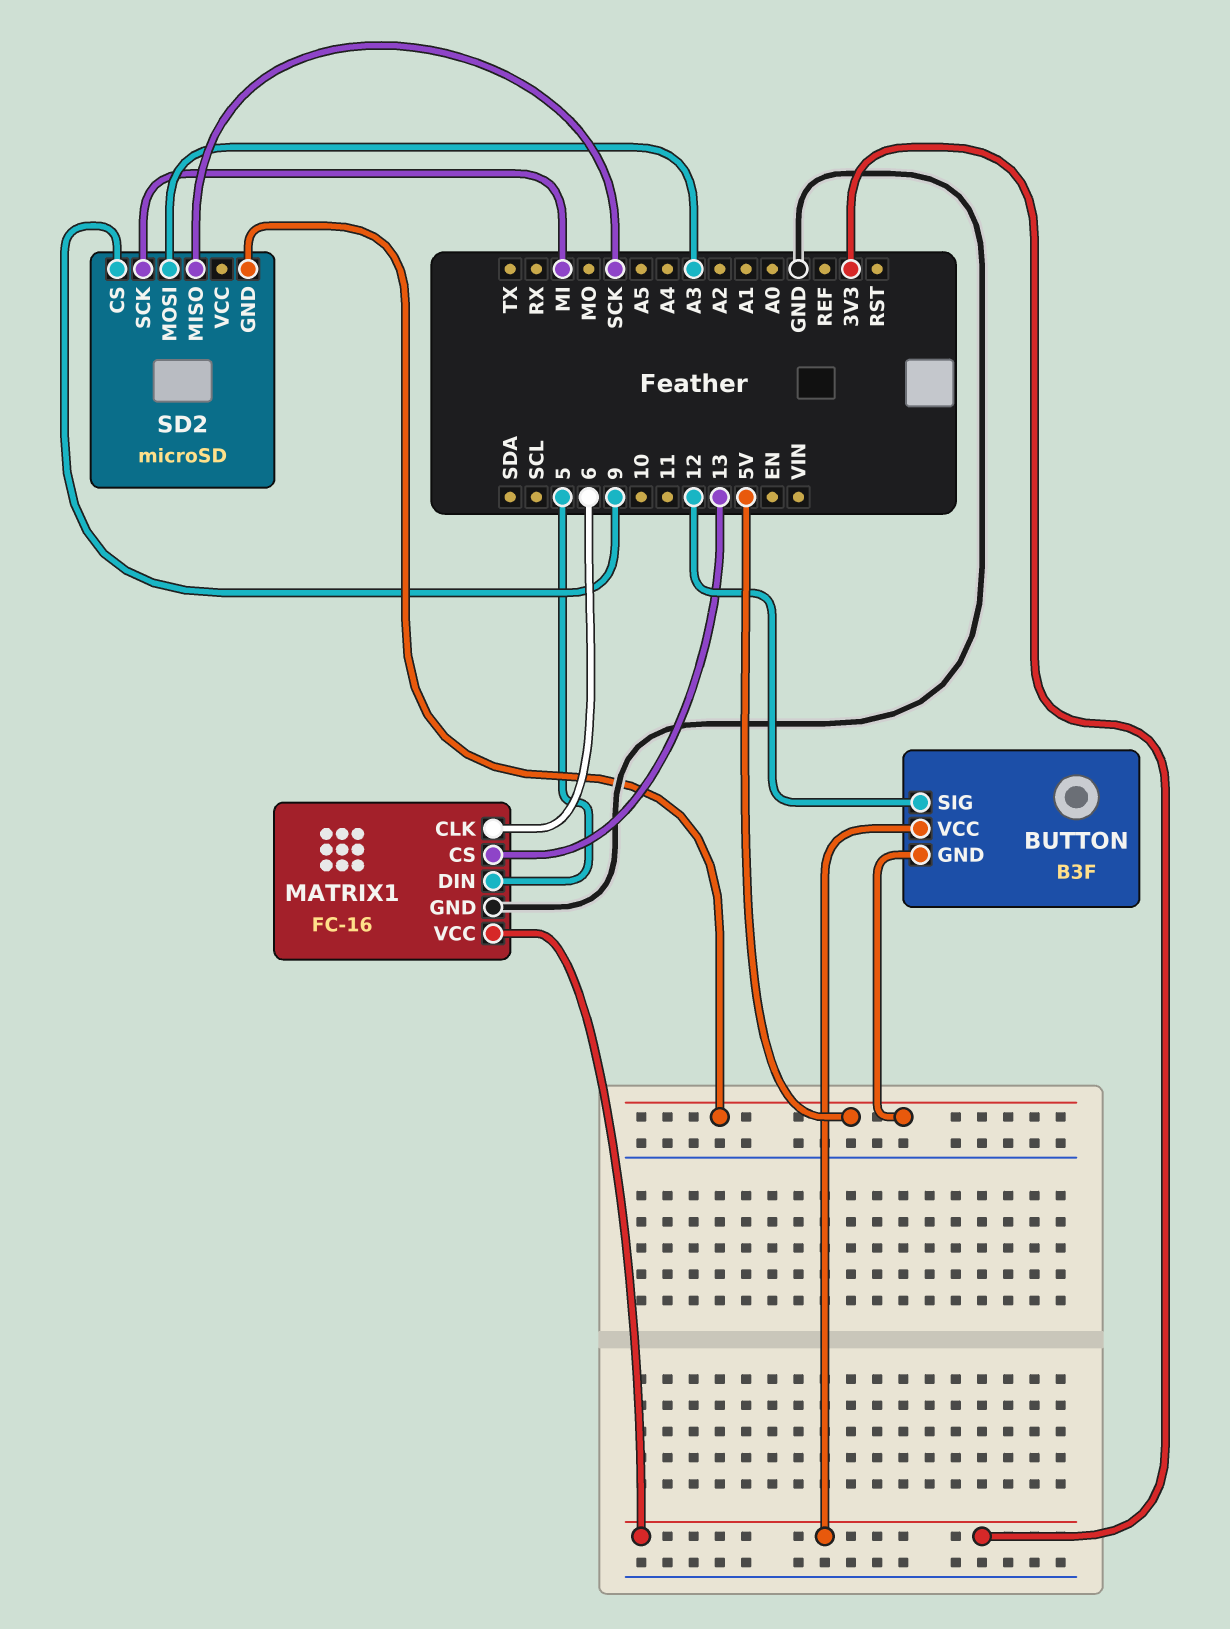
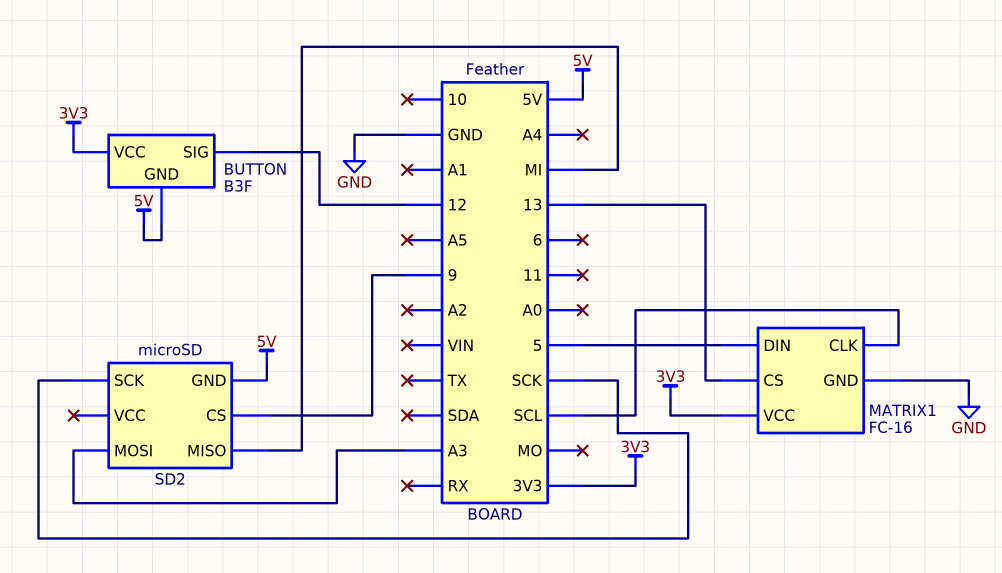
MATRIX1 pin CLK: 6 -> SCL
SD2 pin MISO: SCK -> MI
SD2 pin SCK: MI -> SCK

